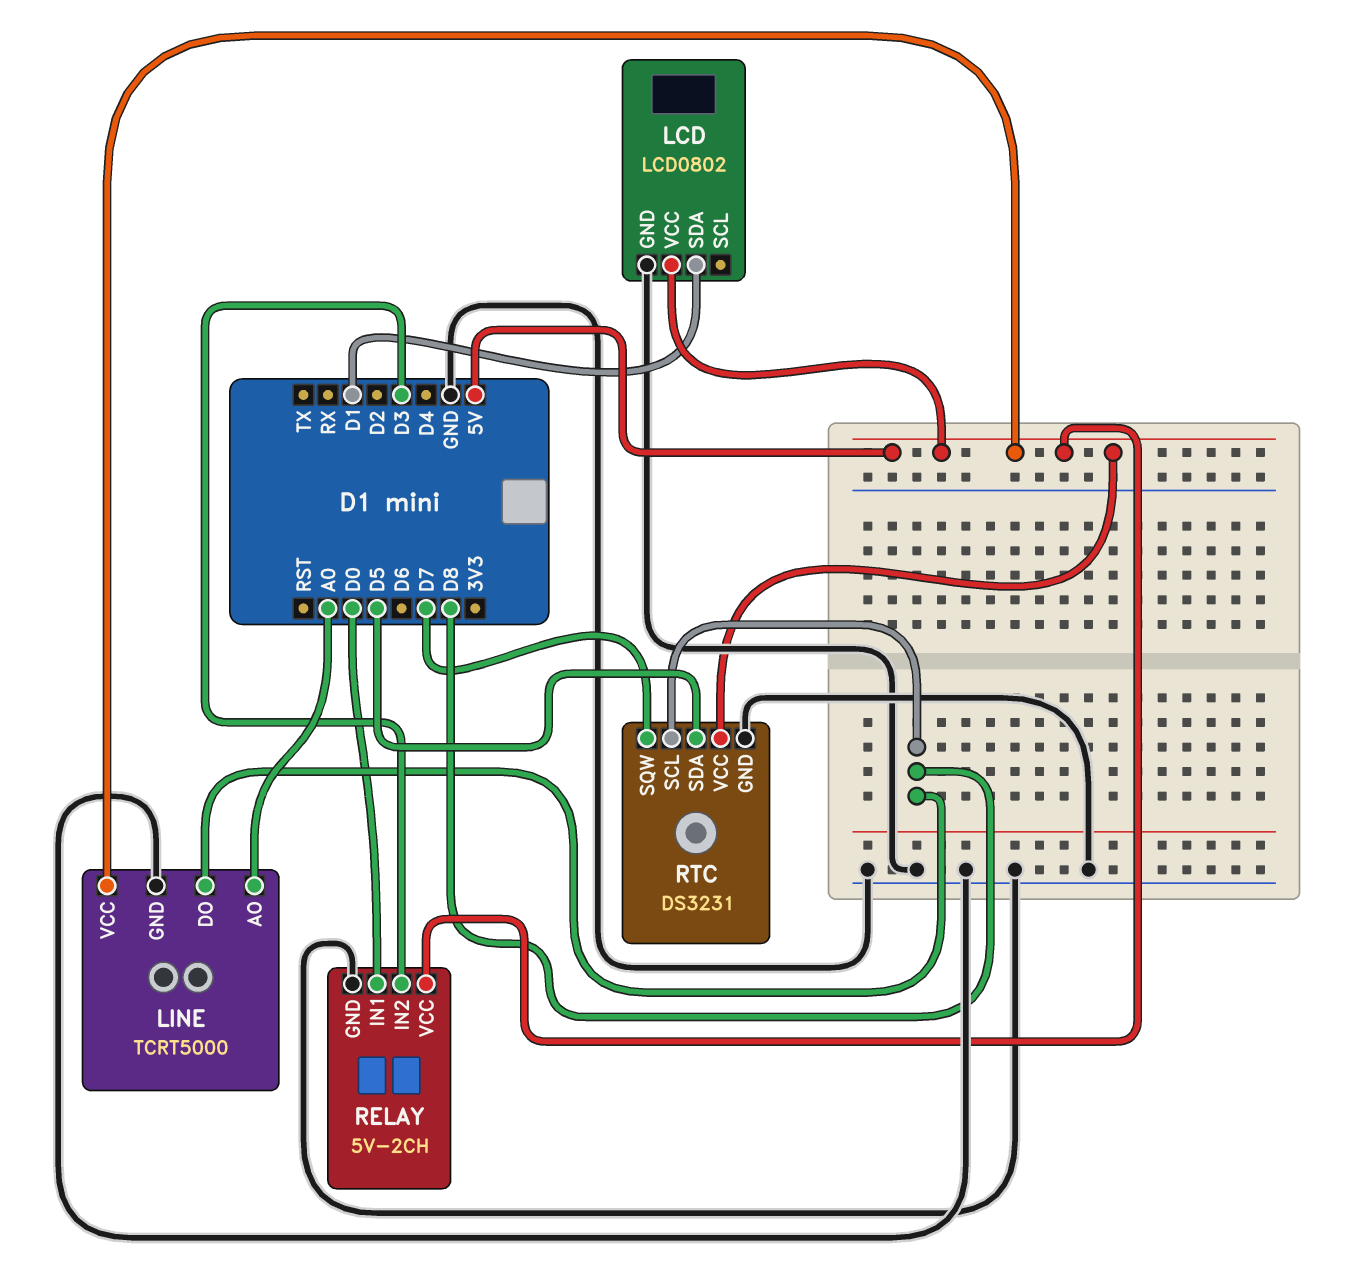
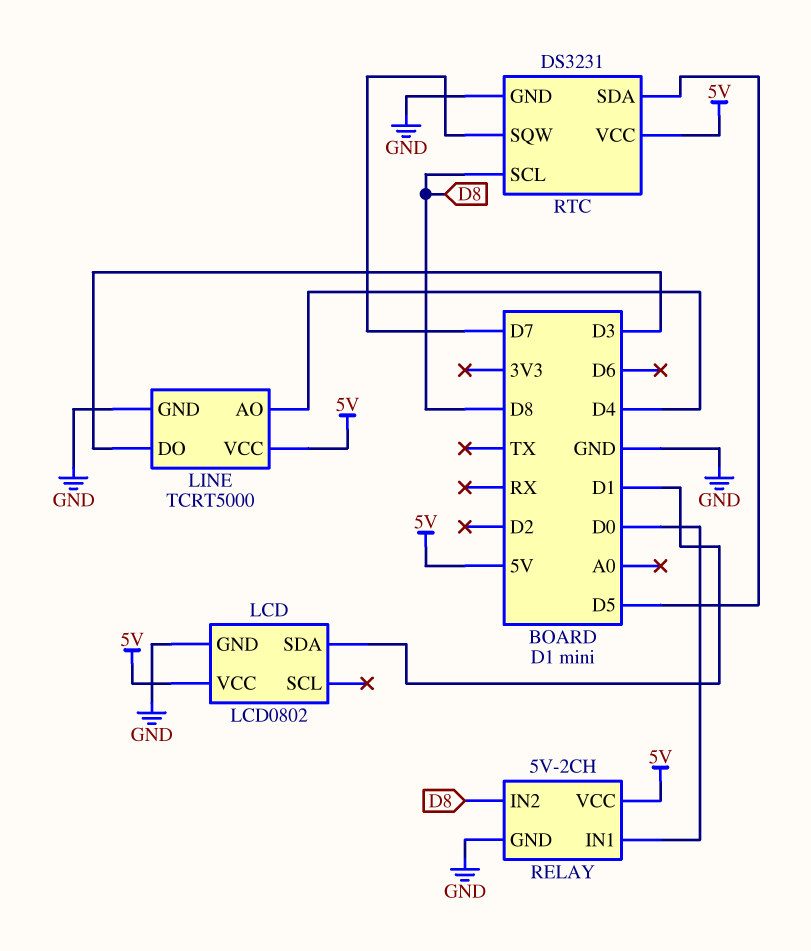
LINE pin AO: A0 -> D4
LINE pin DO: D8 -> D3
RELAY pin IN2: D3 -> D8

